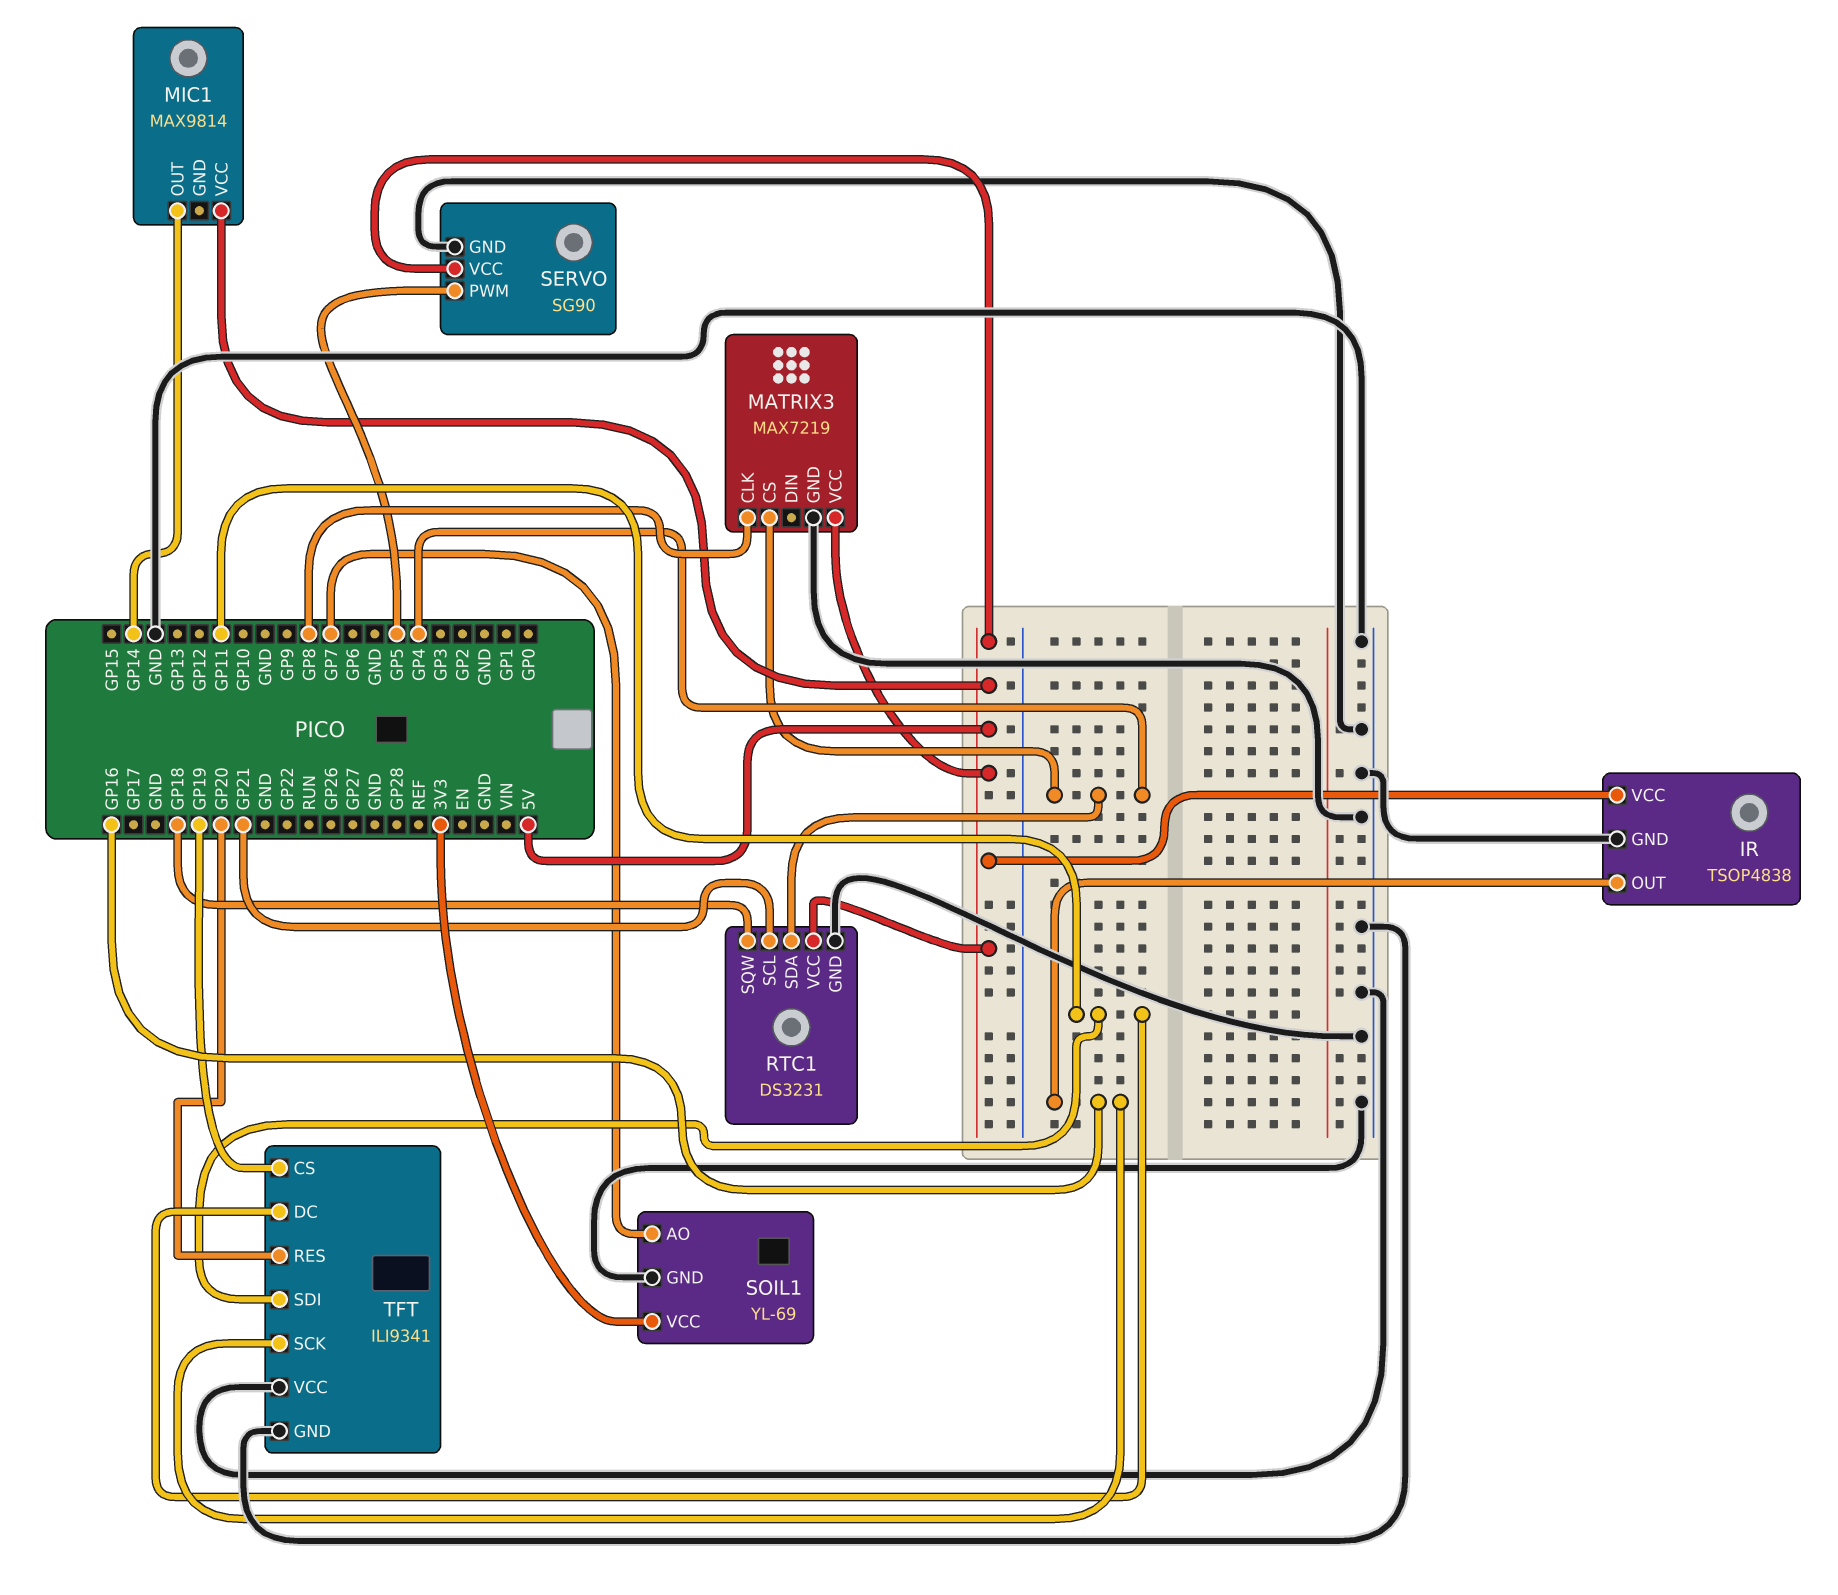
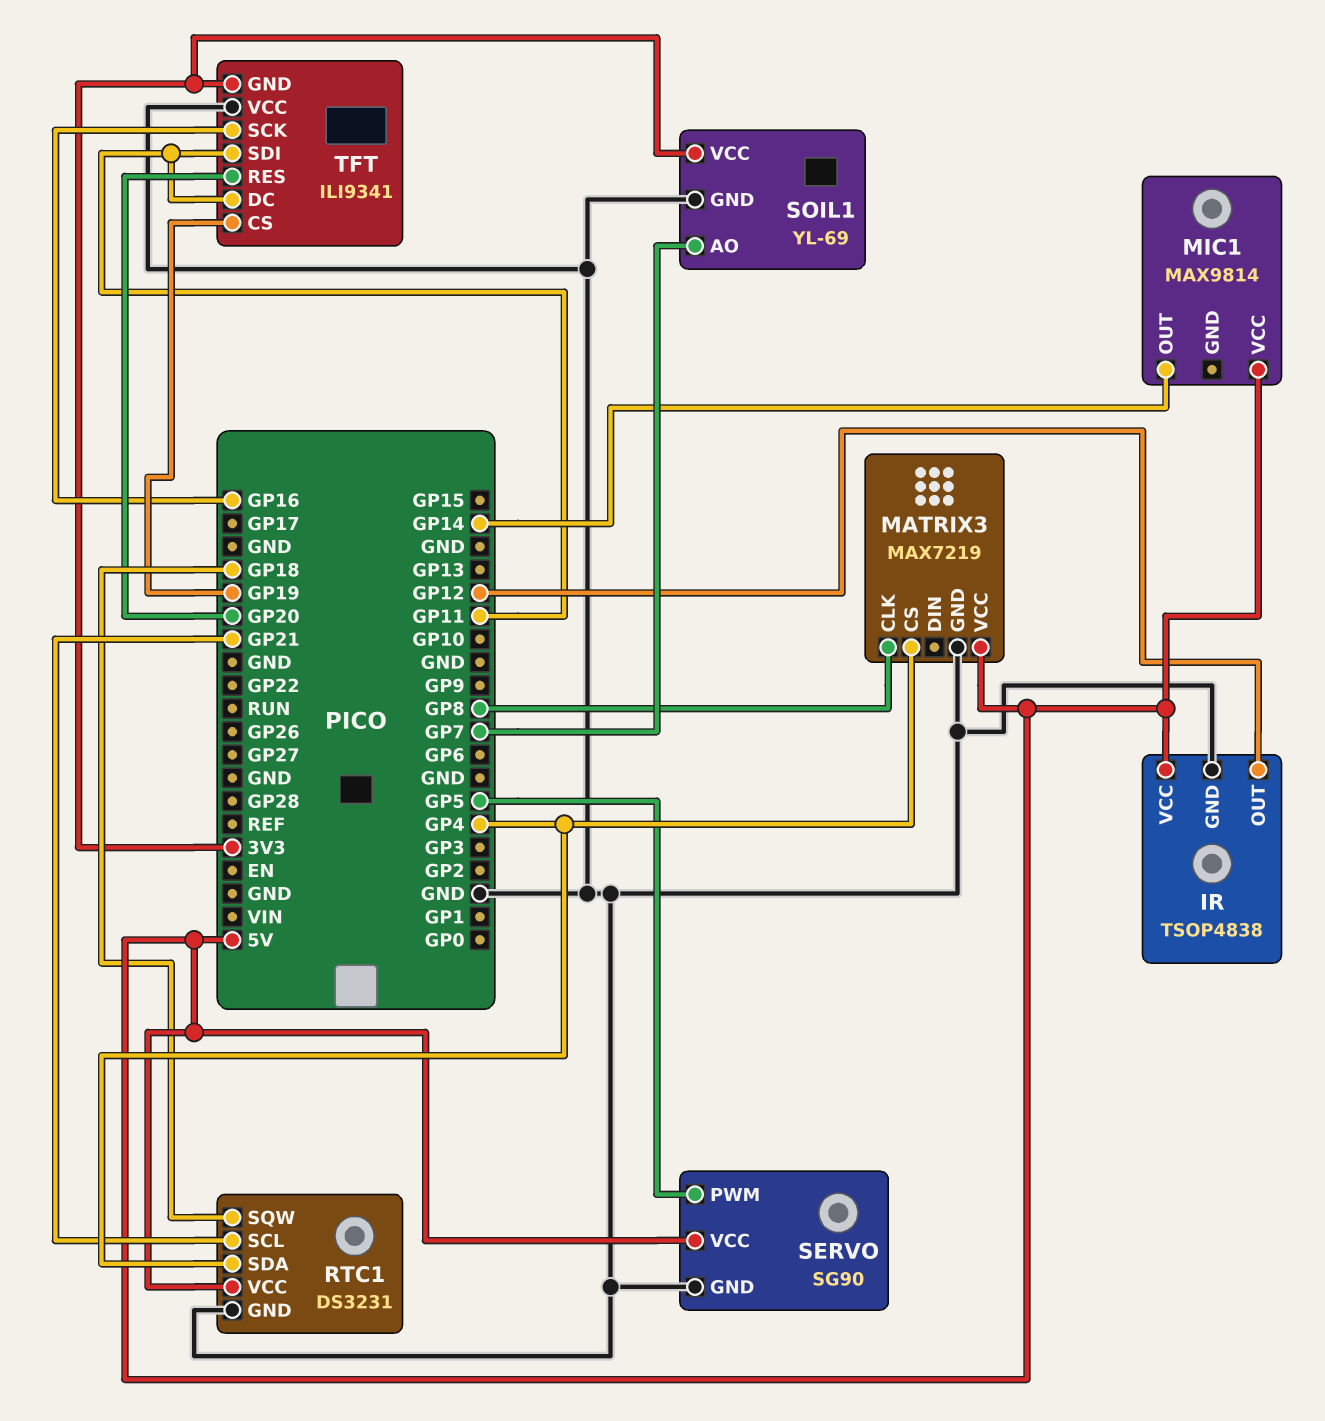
IR pin OUT: GP16 -> GP12
TFT pin GND: GND -> 3V3

